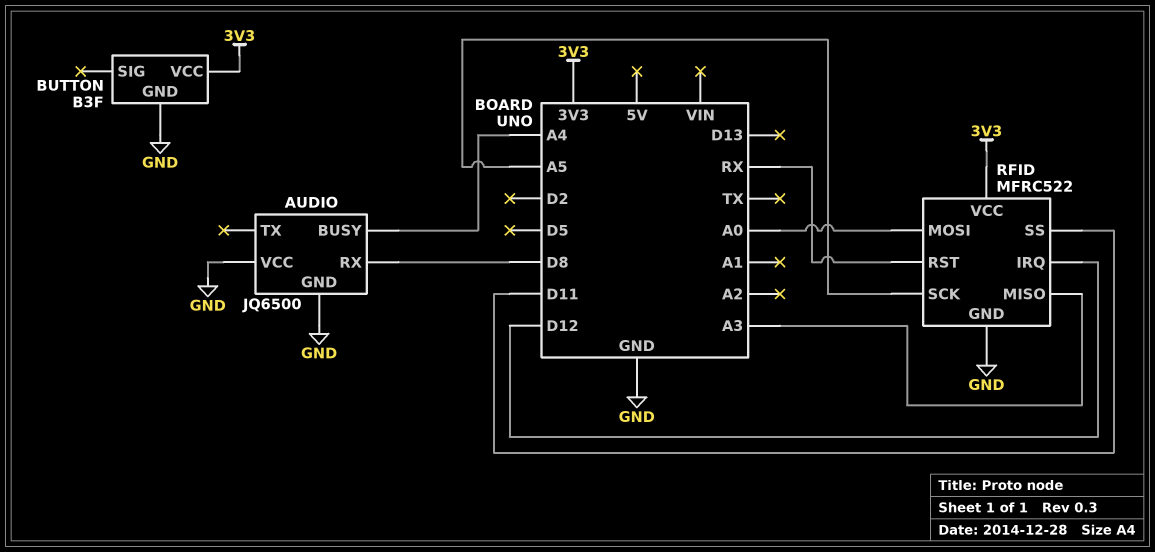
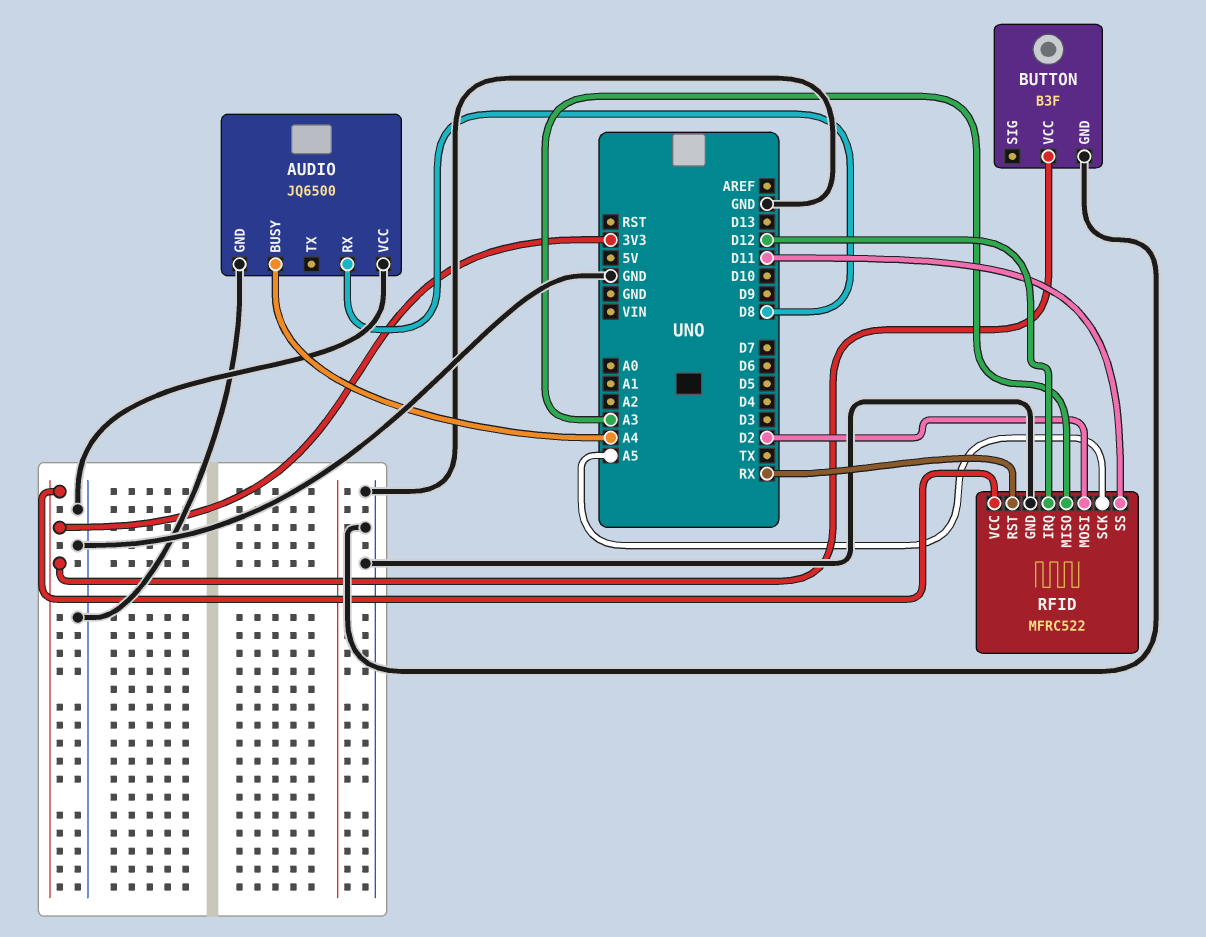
RFID pin MOSI: A0 -> D2

